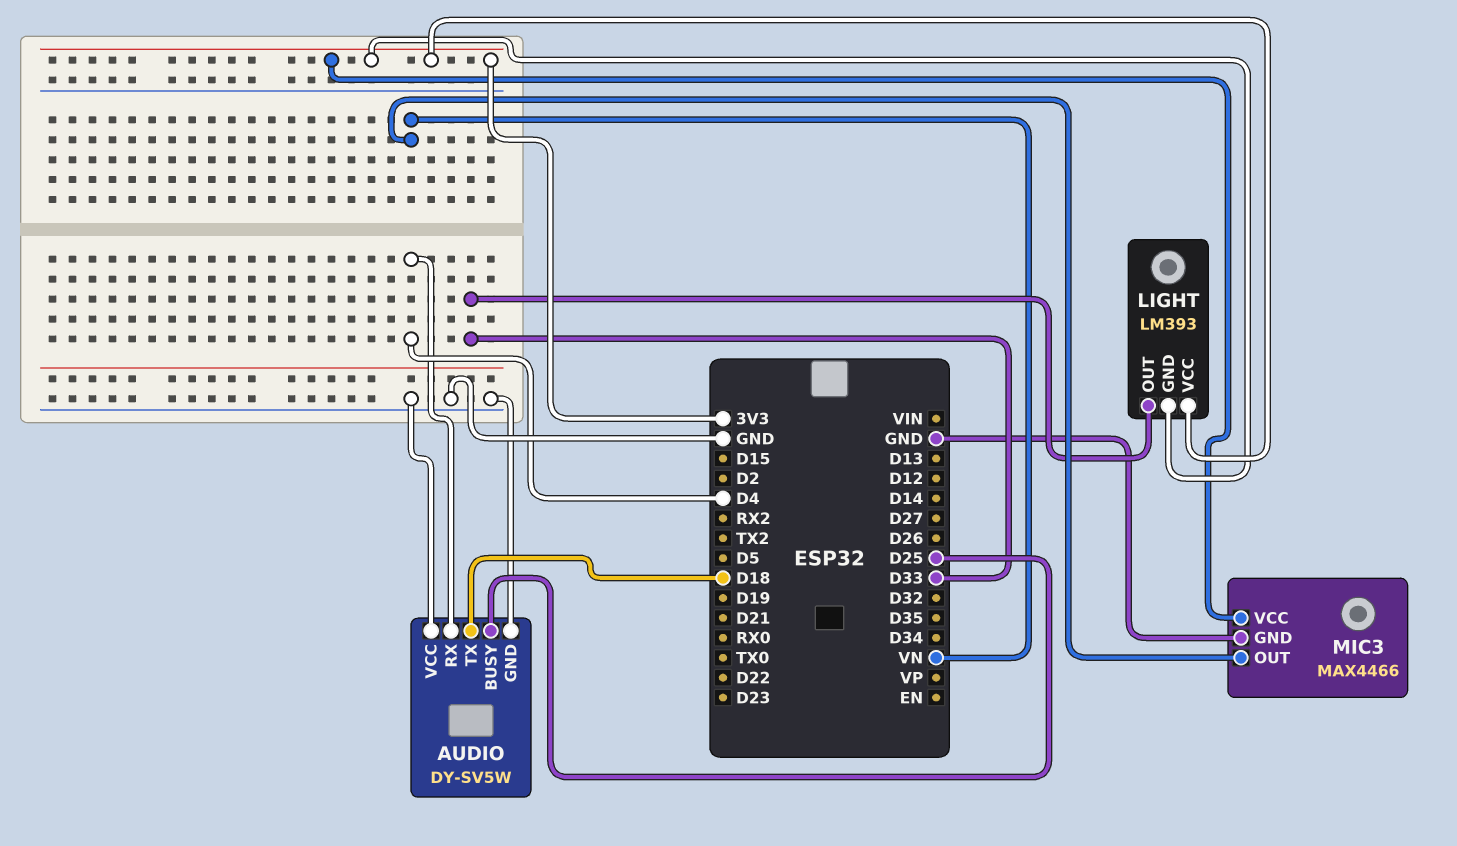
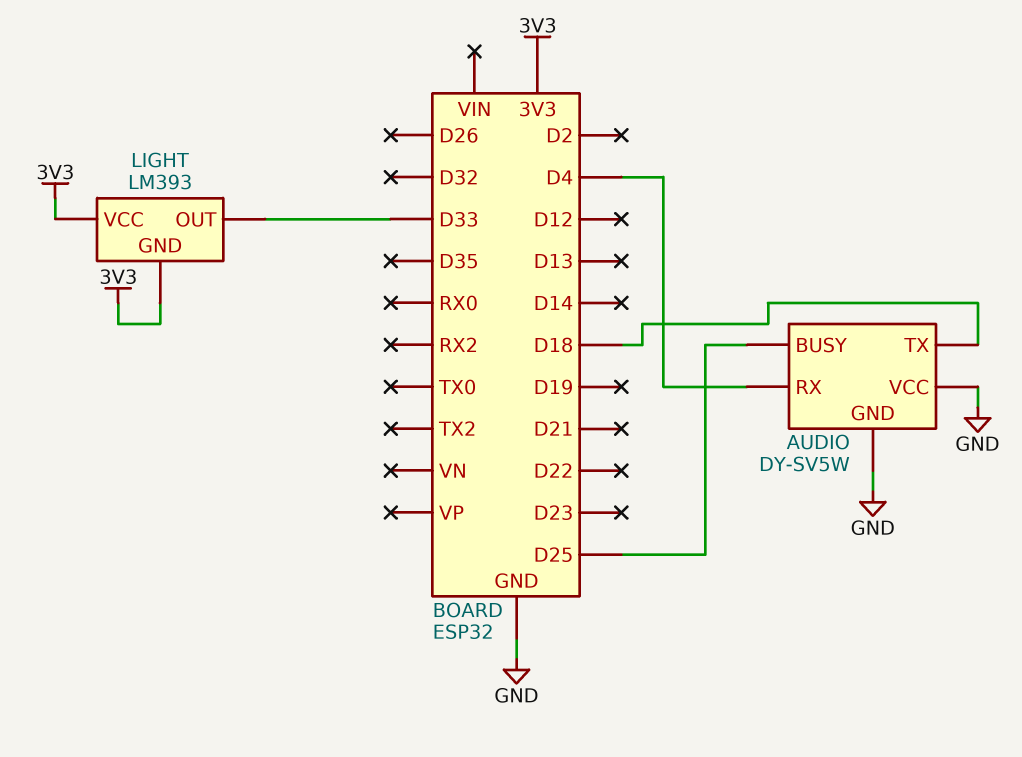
MIC3: MAX4466 -> none
MIC3 pin GND: GND -> none
MIC3 pin OUT: VN -> none
MIC3 pin VCC: 3V3 -> none

